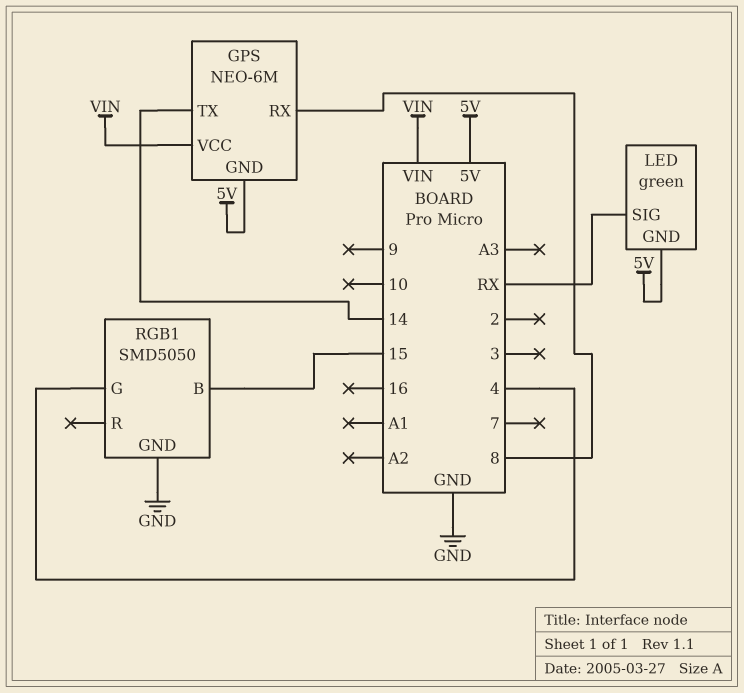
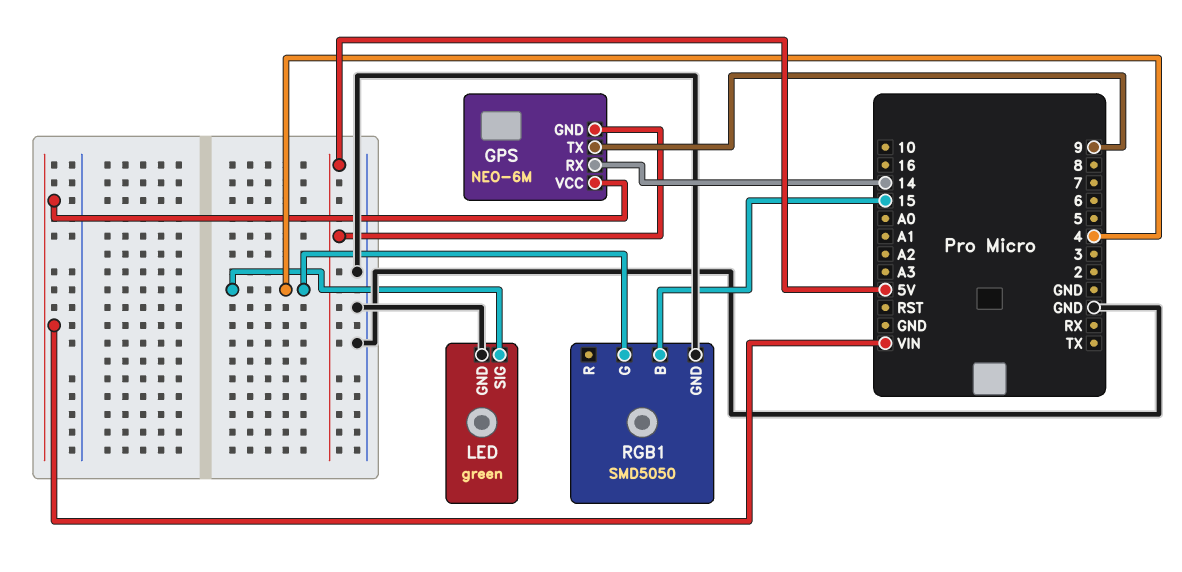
GPS pin RX: 8 -> 14
GPS pin TX: 14 -> 9
LED pin GND: 5V -> GND
LED pin SIG: RX -> 4

